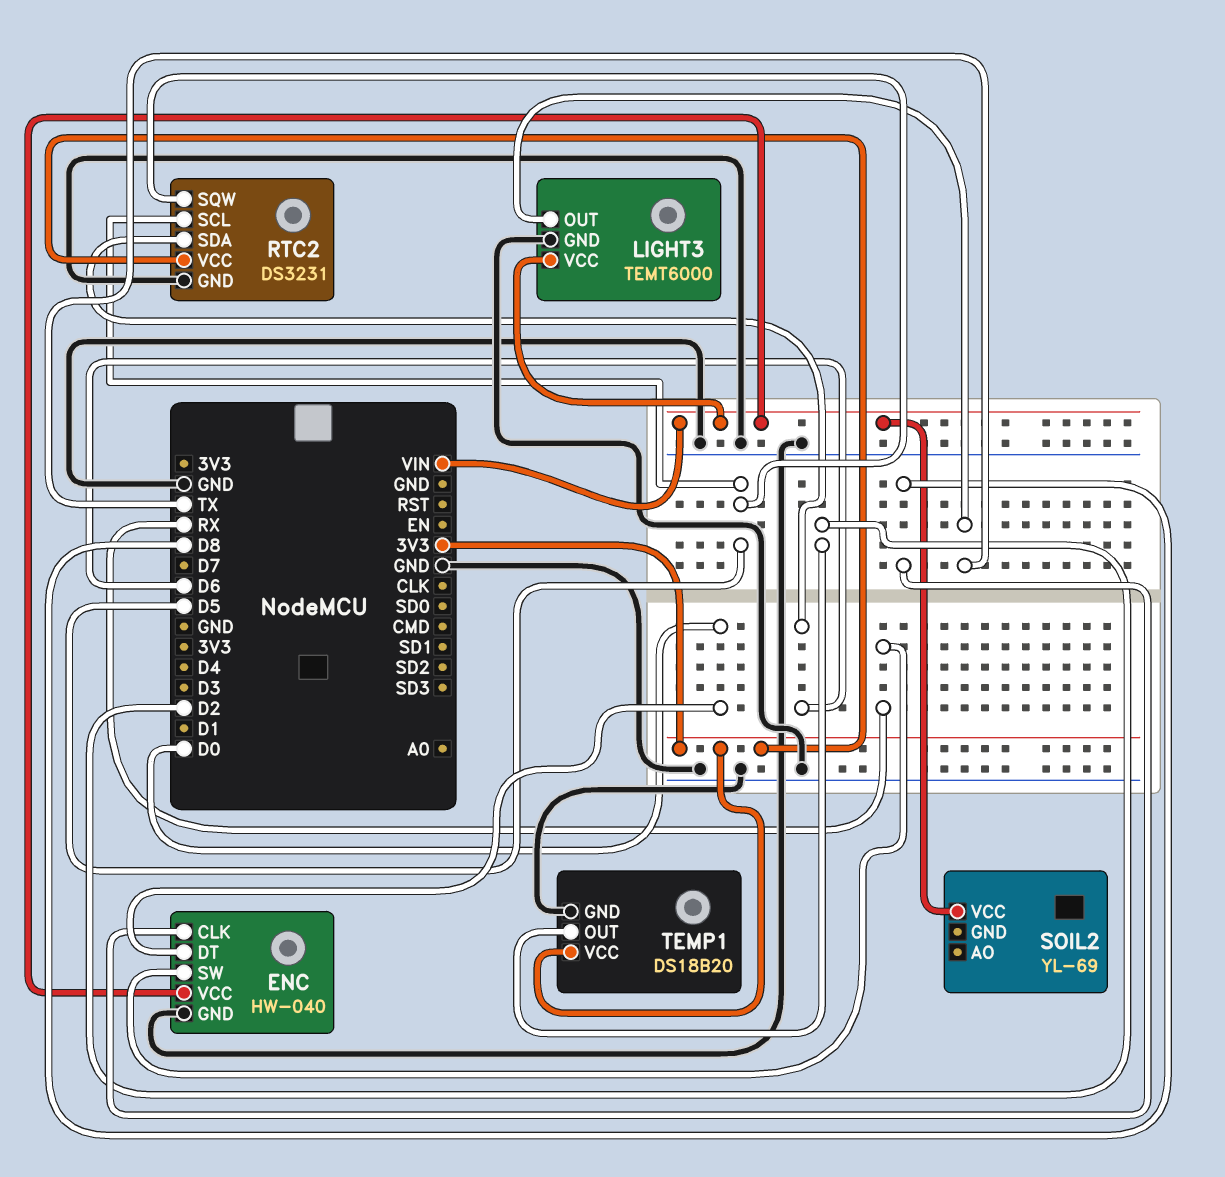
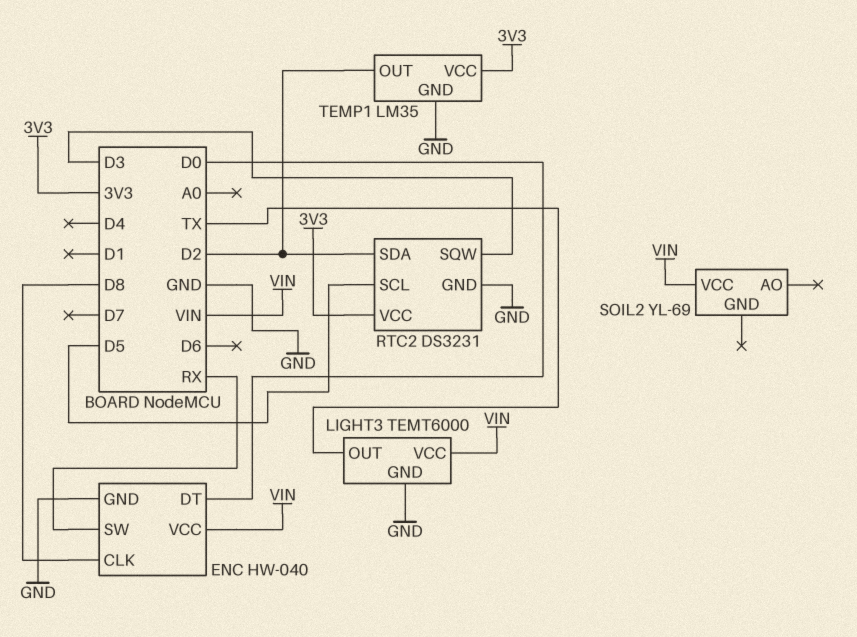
RTC2 pin SDA: D6 -> D2
RTC2 pin SQW: D5 -> D3
TEMP1: DS18B20 -> LM35

